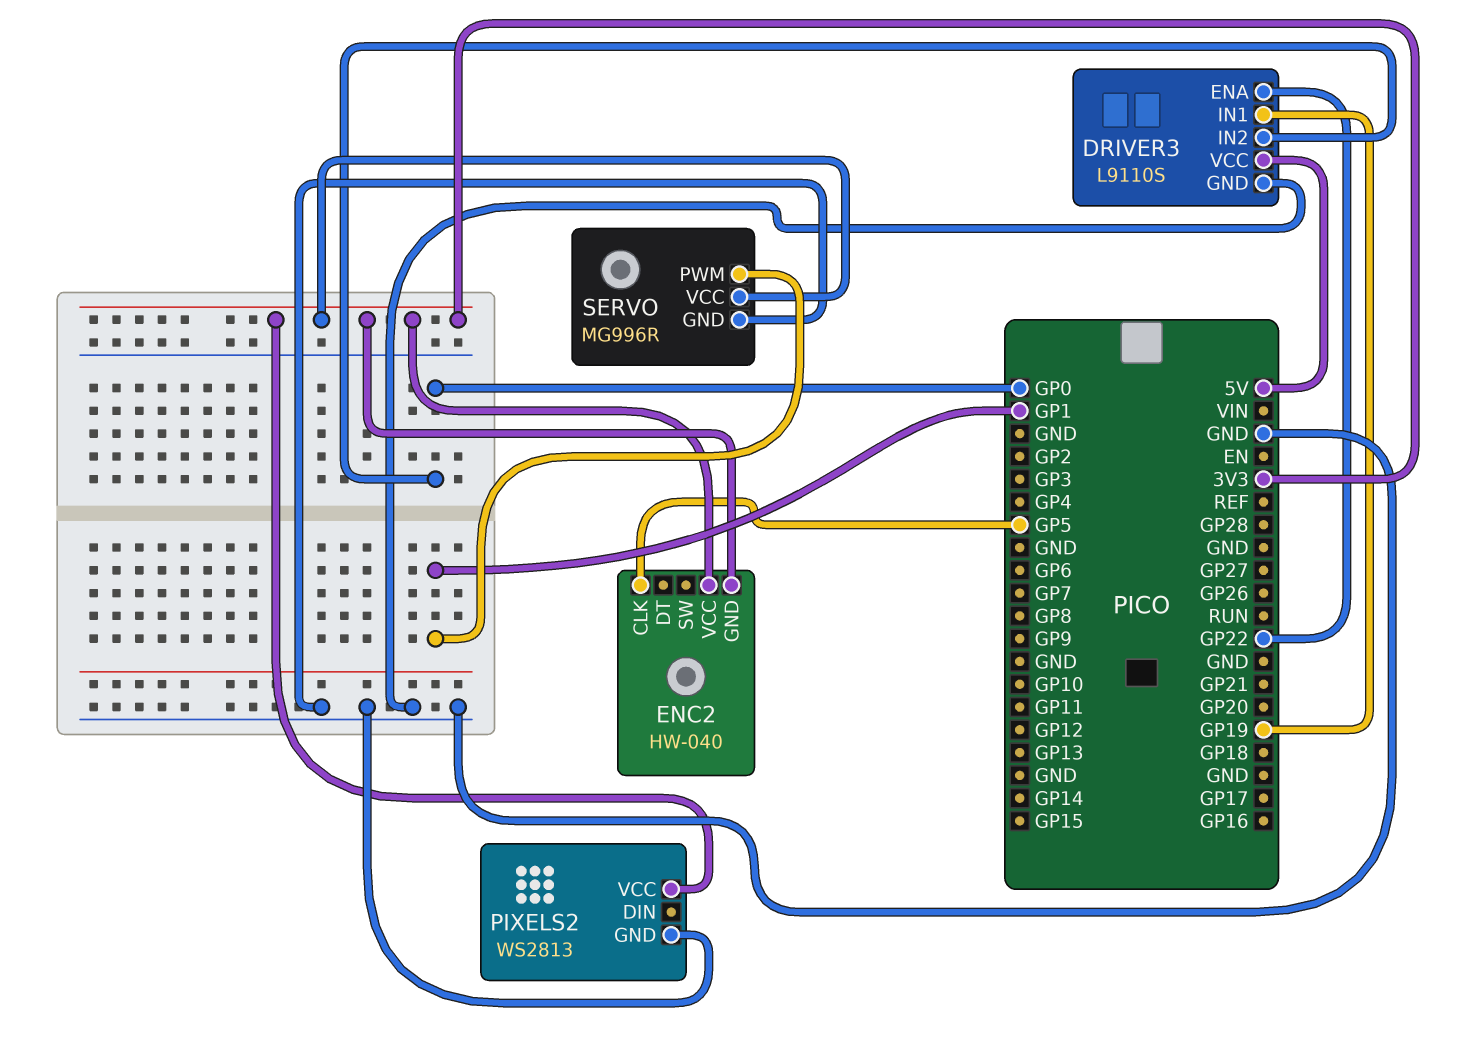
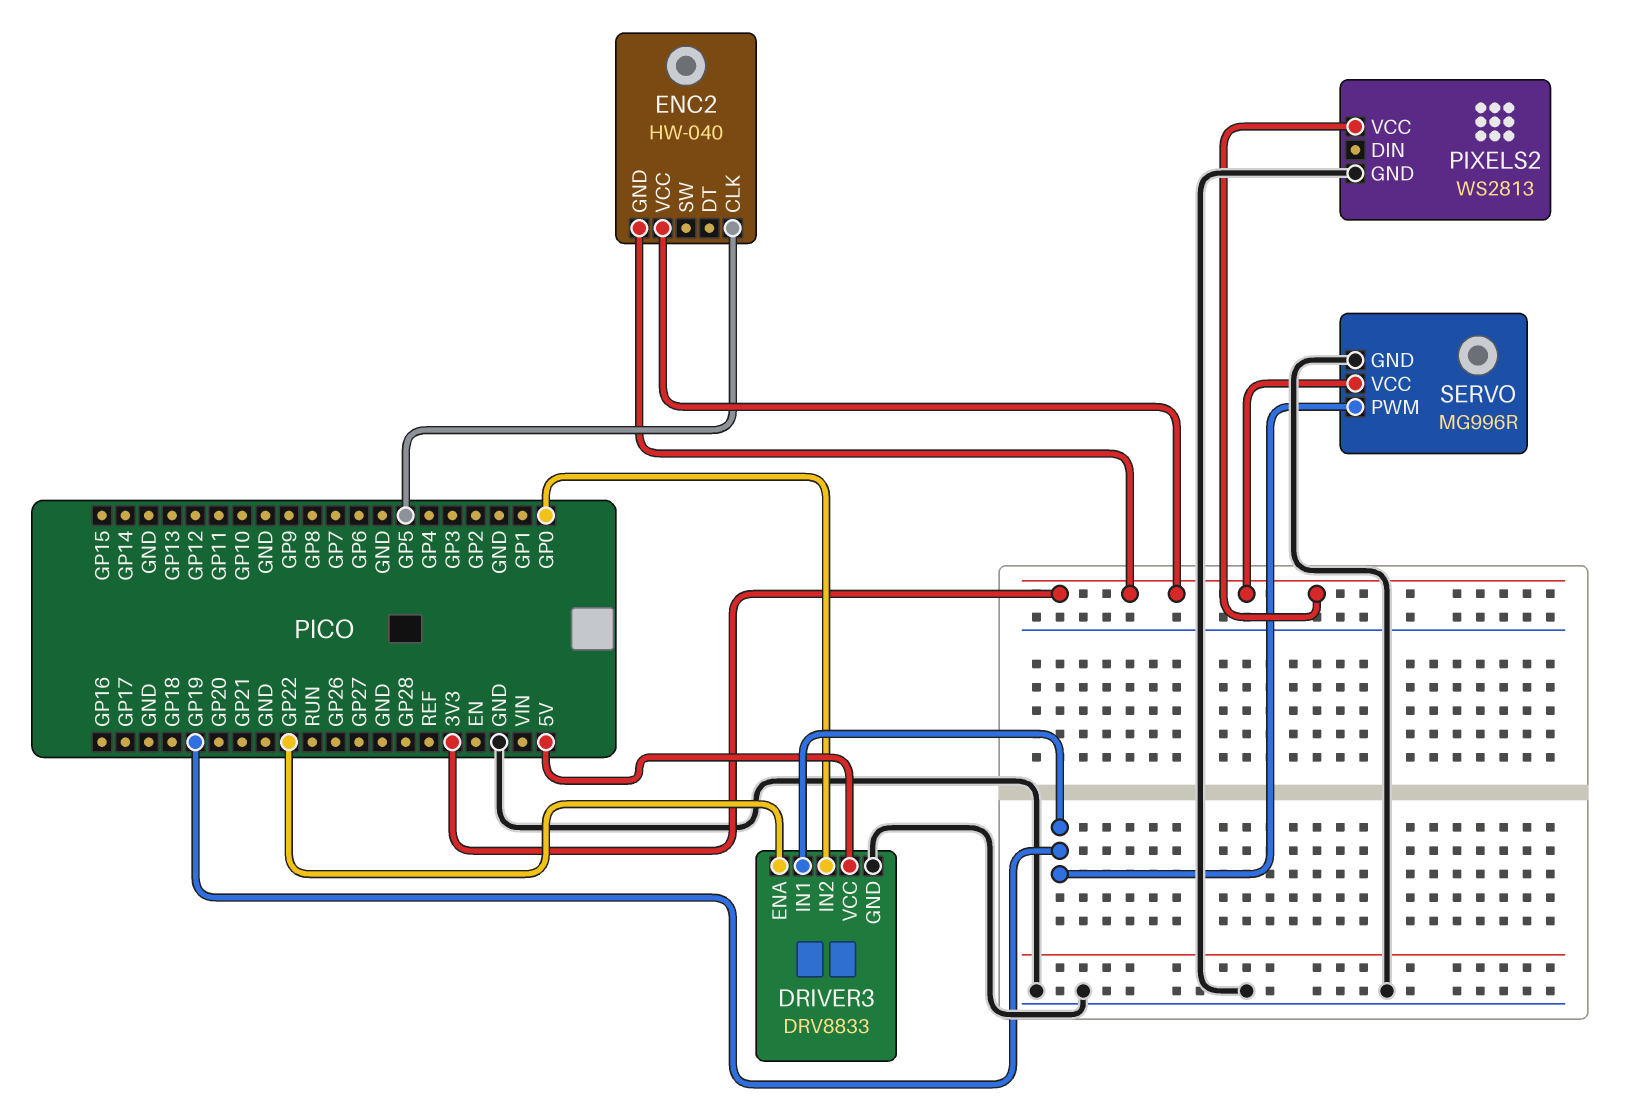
DRIVER3: L9110S -> DRV8833
SERVO pin PWM: GP1 -> GP19

